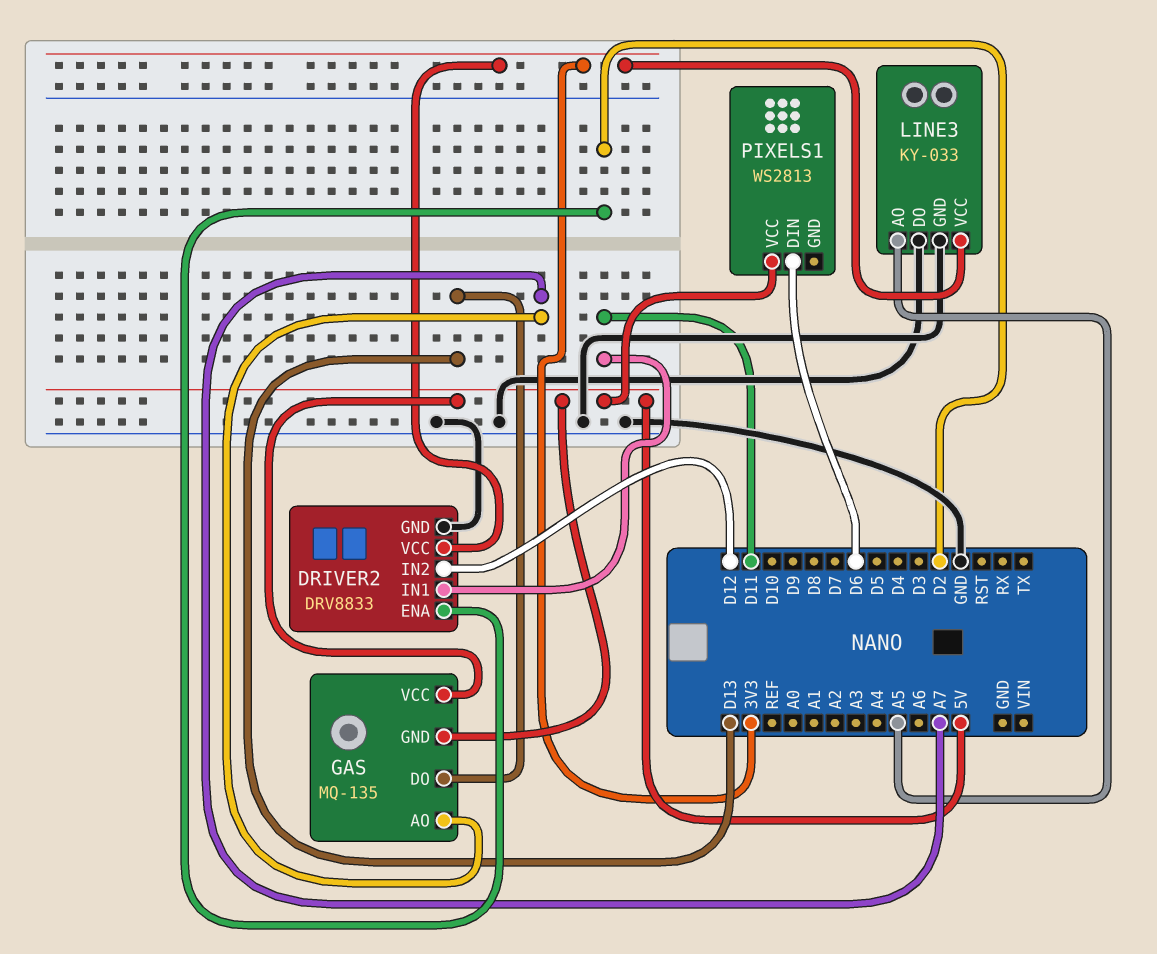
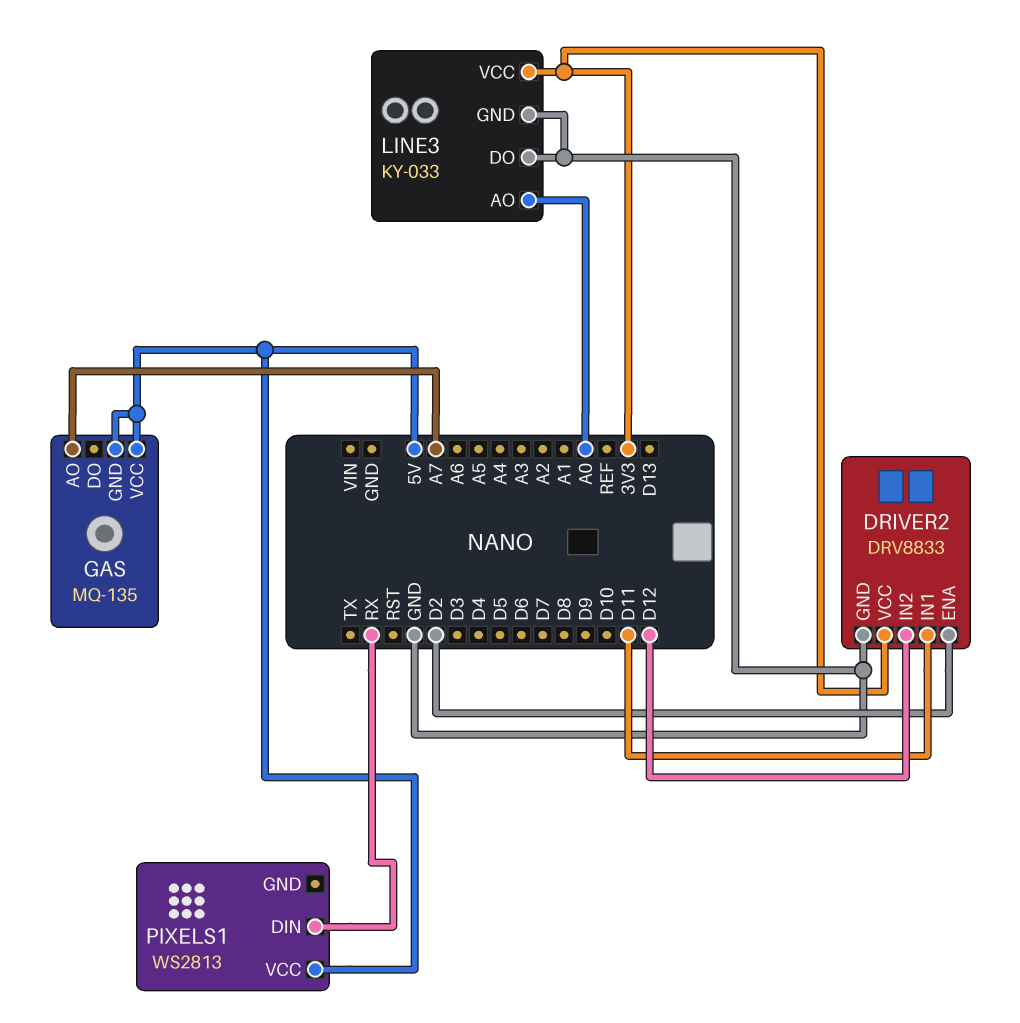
GAS pin DO: D13 -> none
LINE3 pin AO: A5 -> A0
PIXELS1 pin DIN: D6 -> RX

